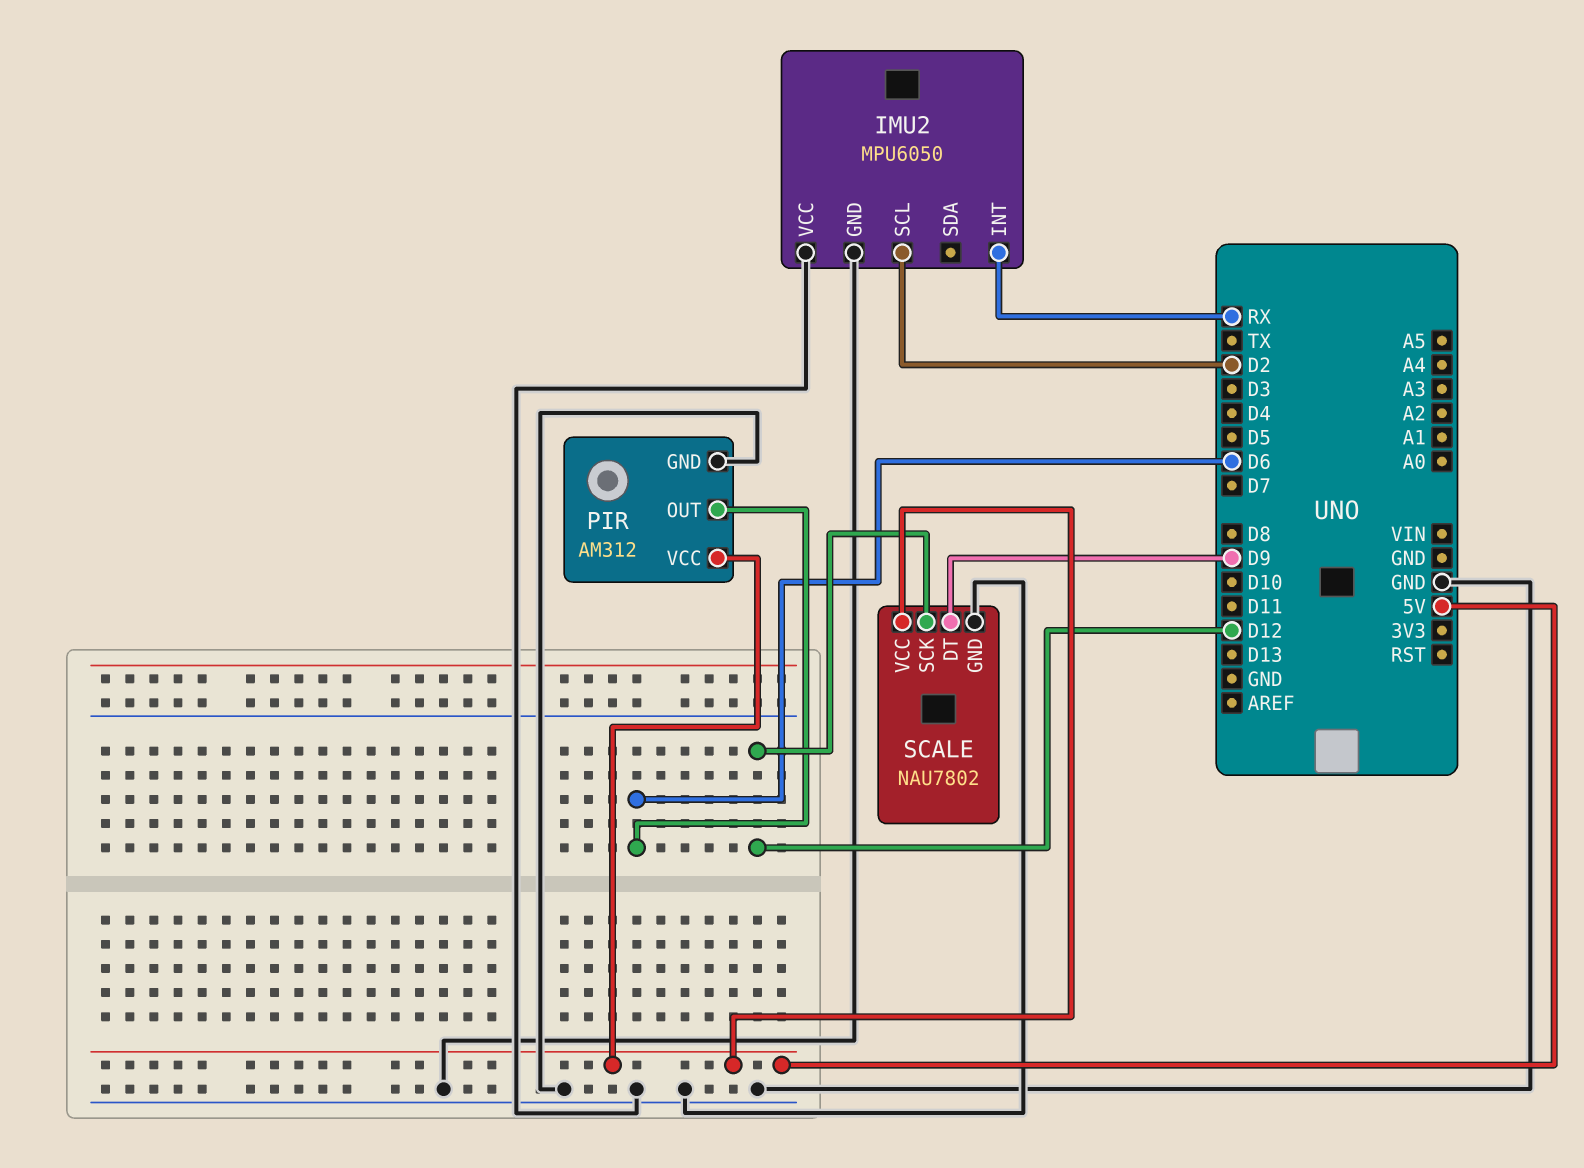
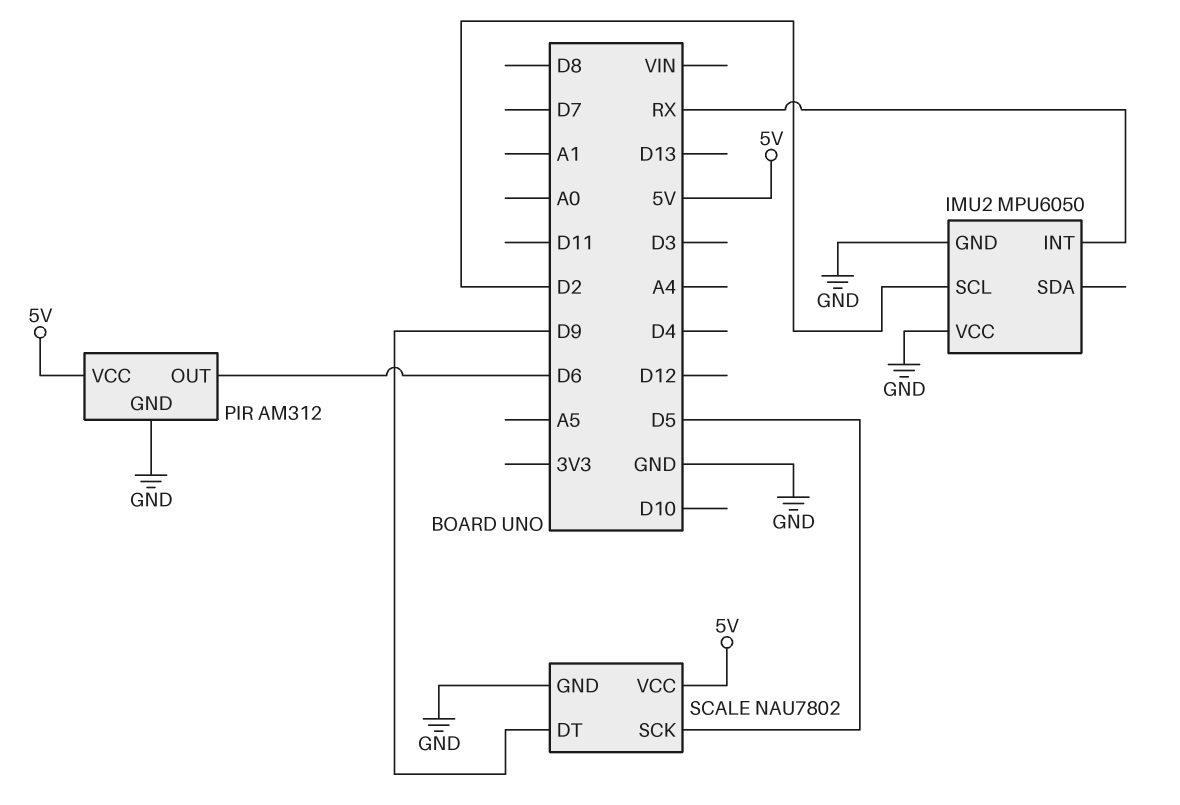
SCALE pin SCK: D12 -> D5

